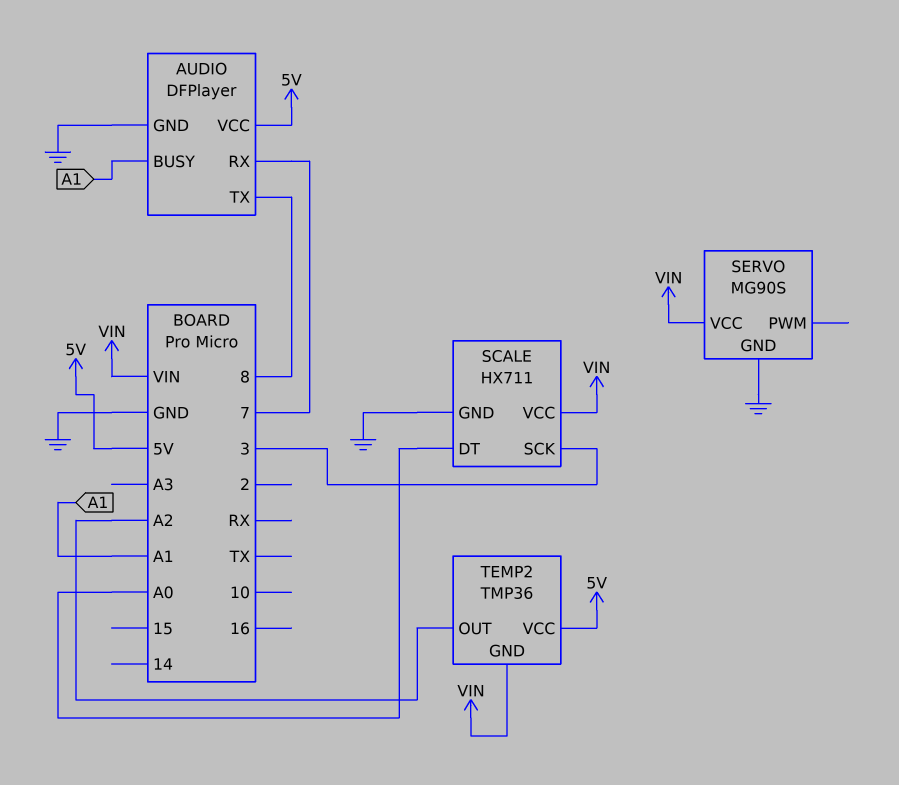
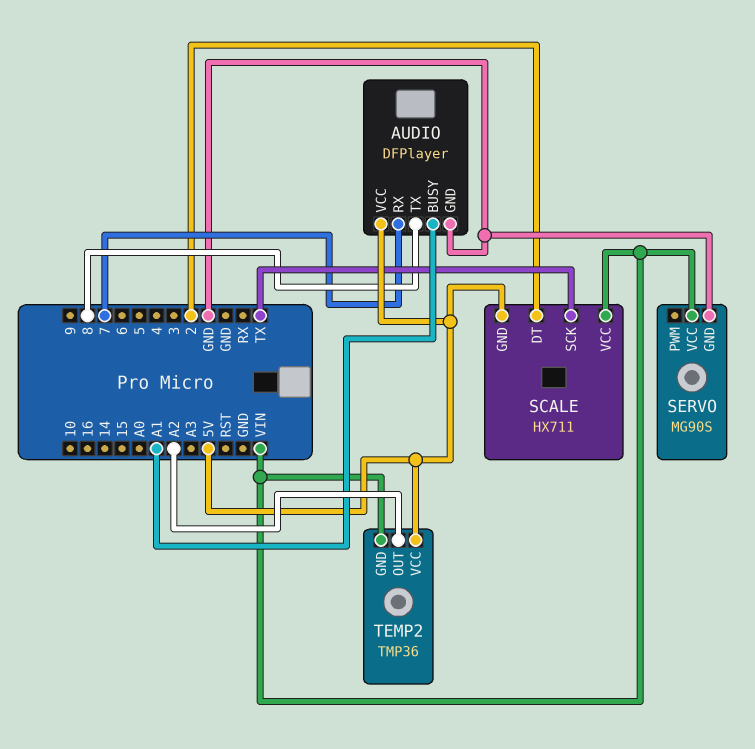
SCALE pin DT: A0 -> 2
SCALE pin GND: GND -> 5V
SCALE pin SCK: 3 -> TX

